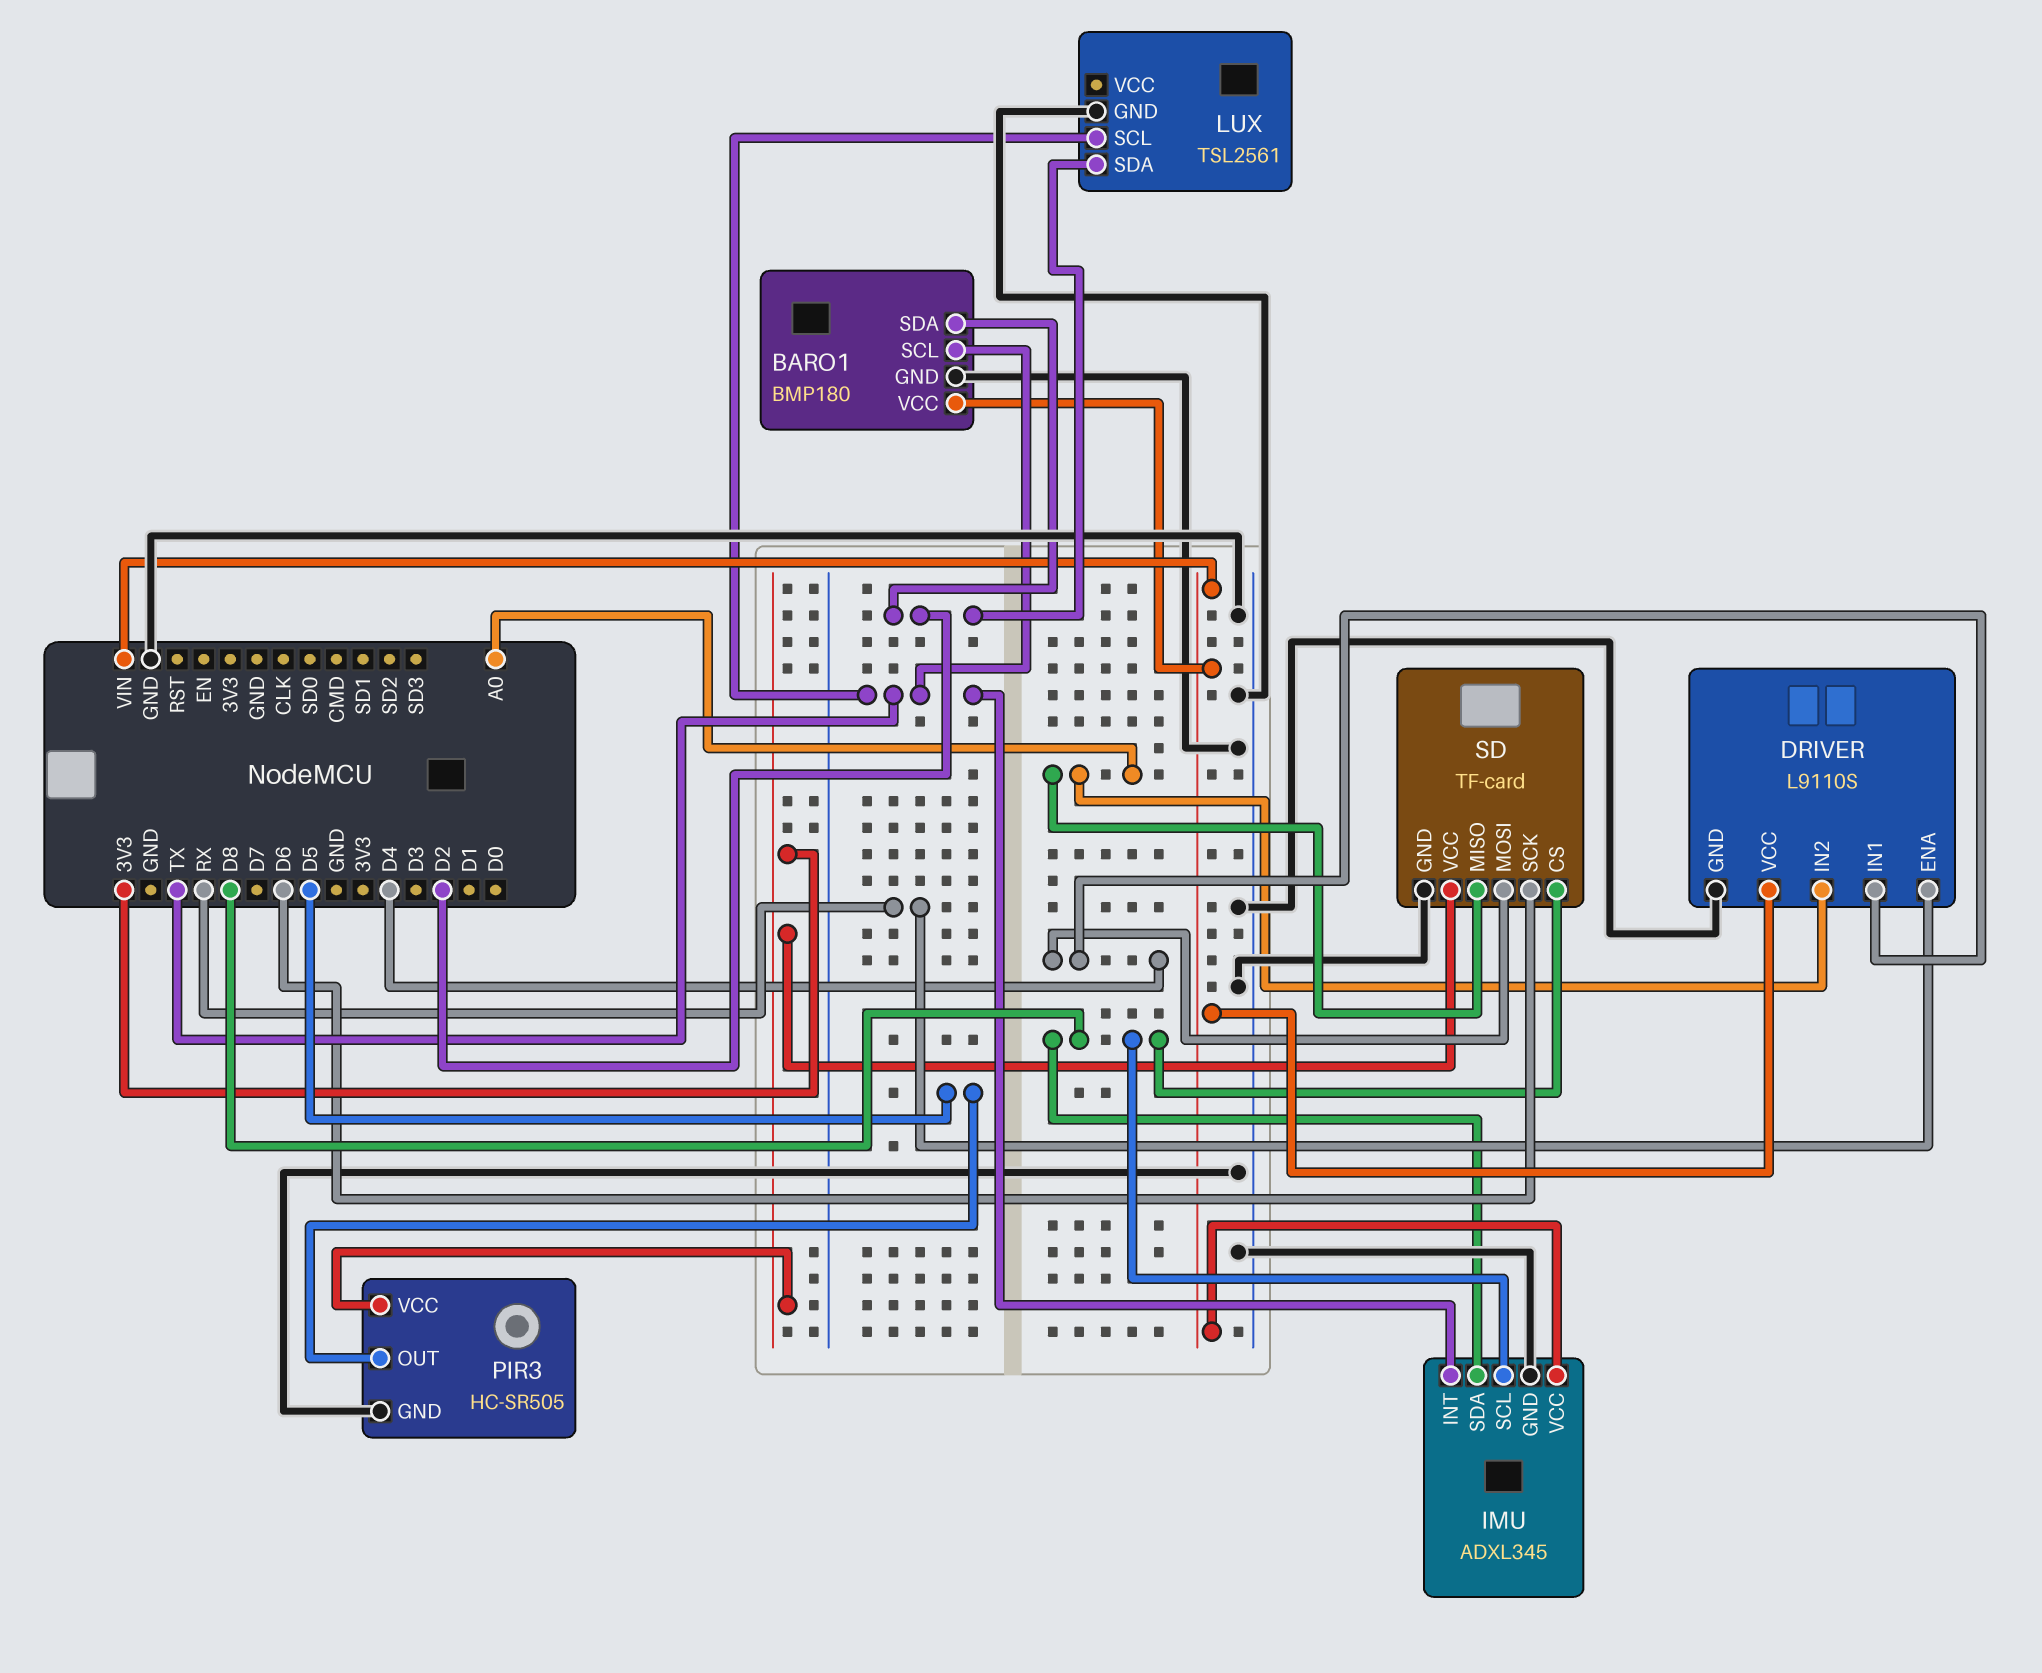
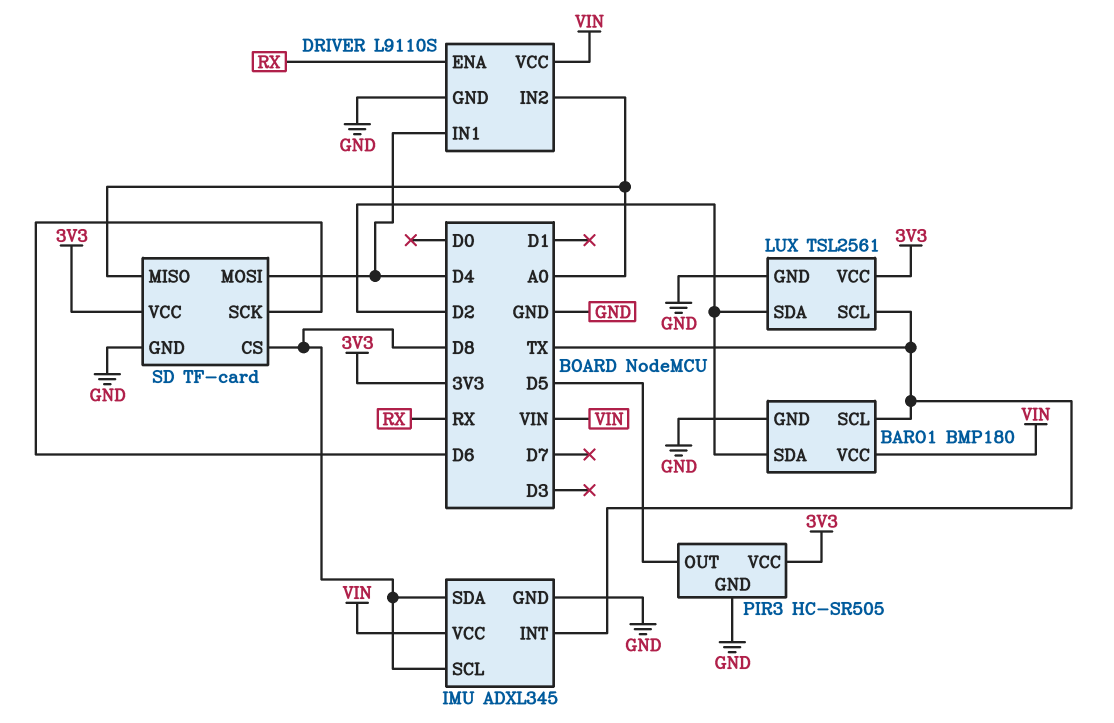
LUX pin VCC: none -> 3V3

